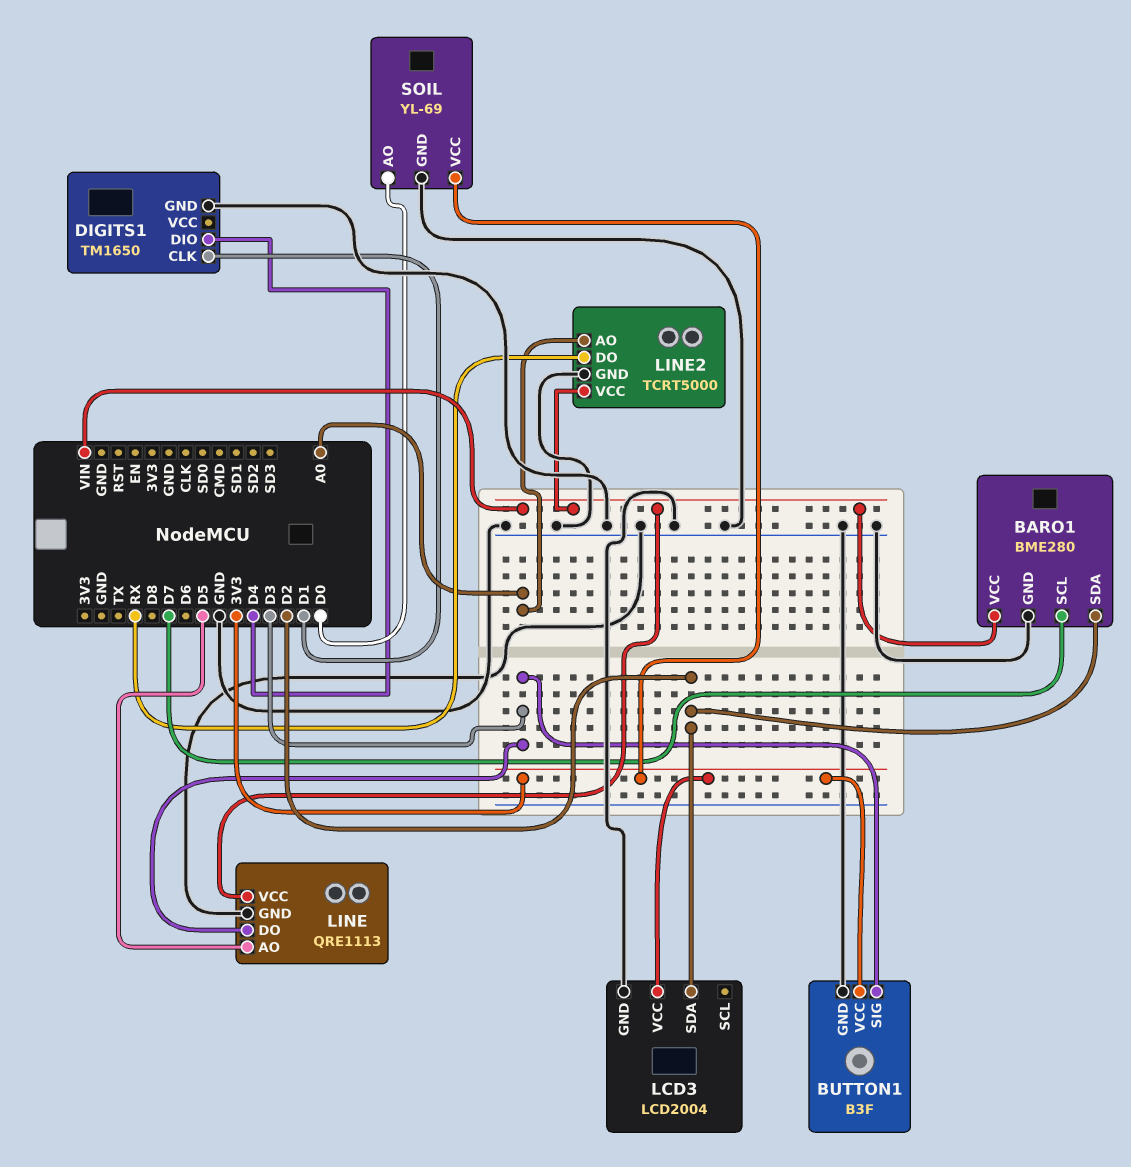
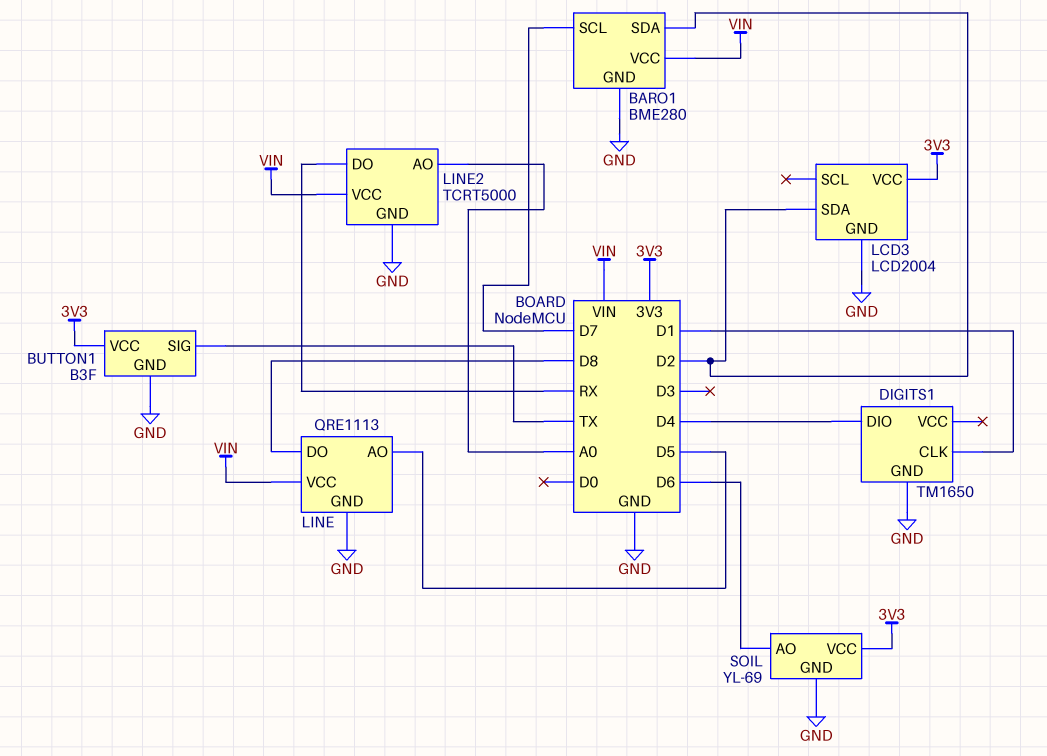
BUTTON1 pin SIG: D3 -> TX
LINE pin DO: D3 -> D8
SOIL pin AO: D0 -> D6

